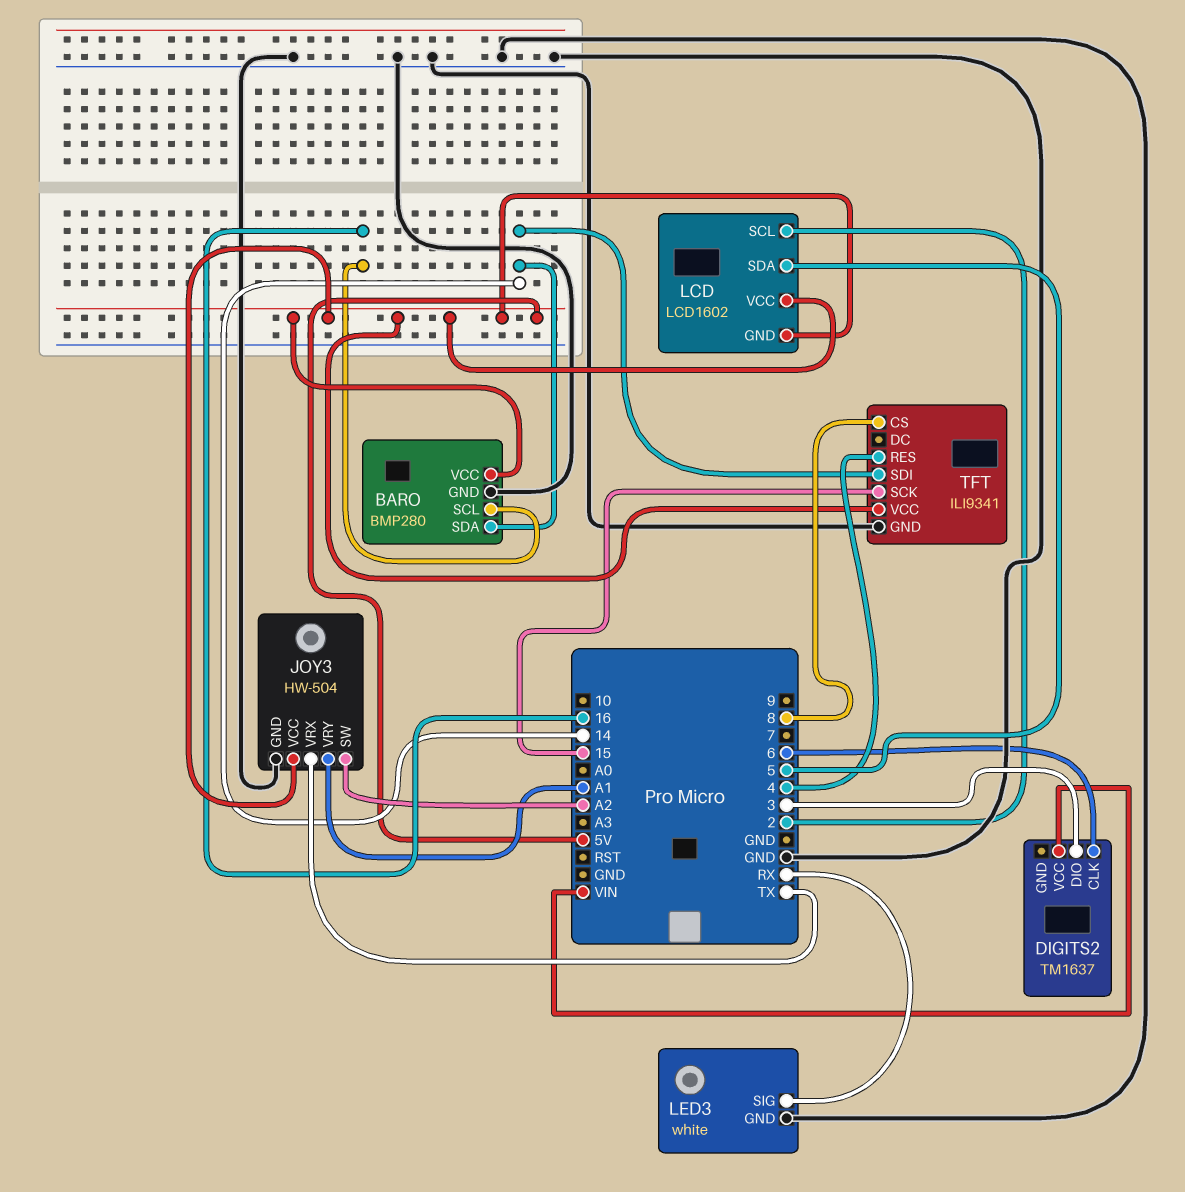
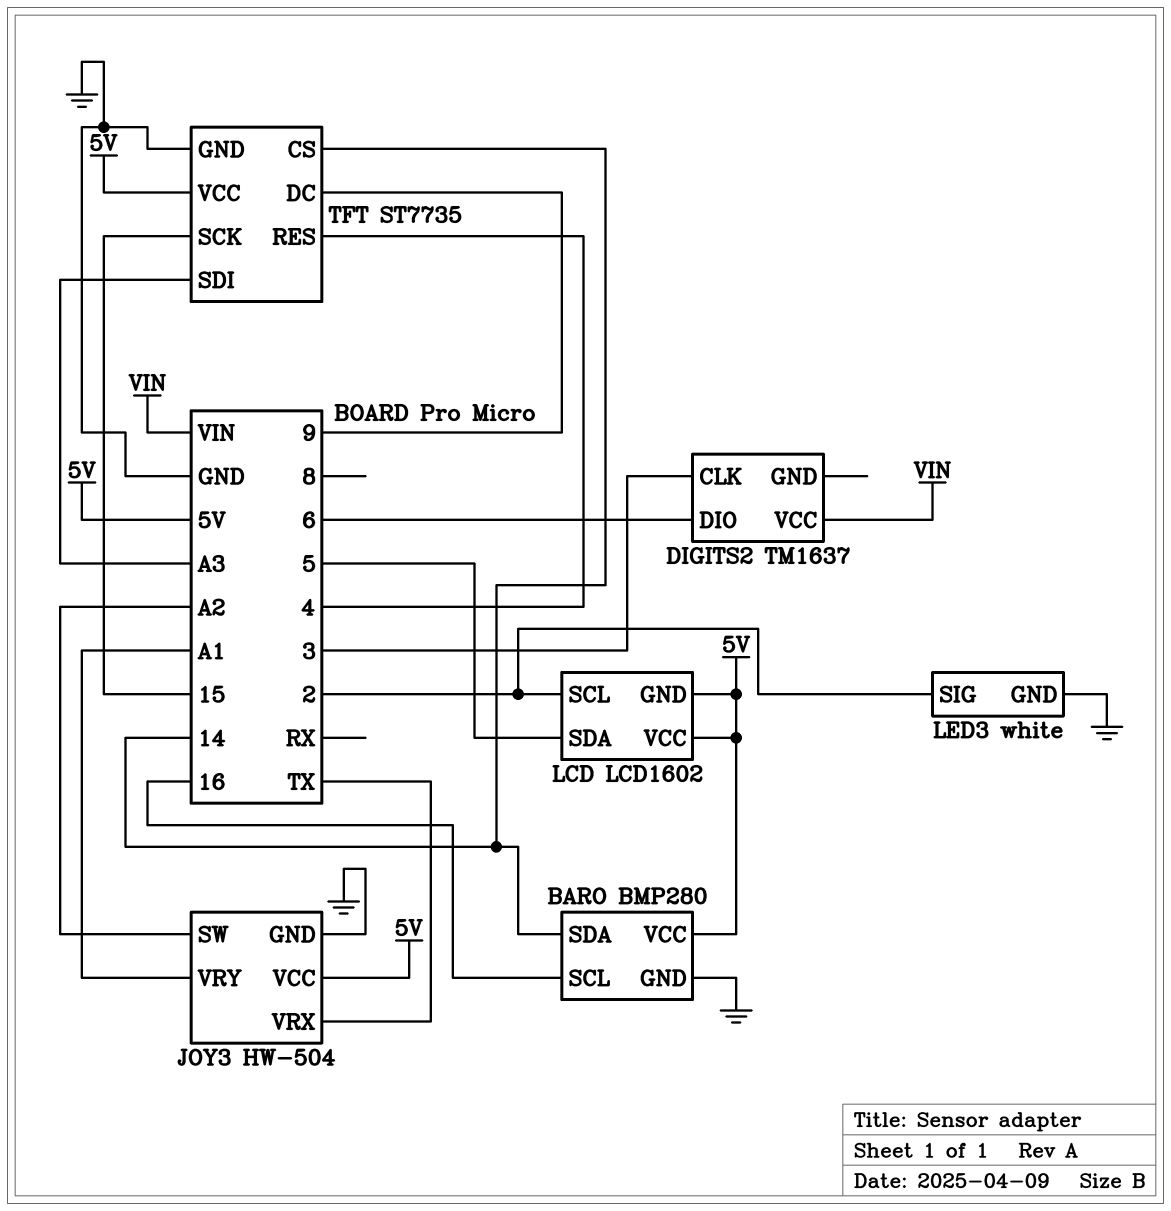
DIGITS2 pin CLK: 6 -> 3
DIGITS2 pin DIO: 3 -> 6
LED3 pin SIG: RX -> 2
TFT: ILI9341 -> ST7735
TFT pin CS: 8 -> 14
TFT pin DC: none -> 9
TFT pin SDI: 14 -> A3

